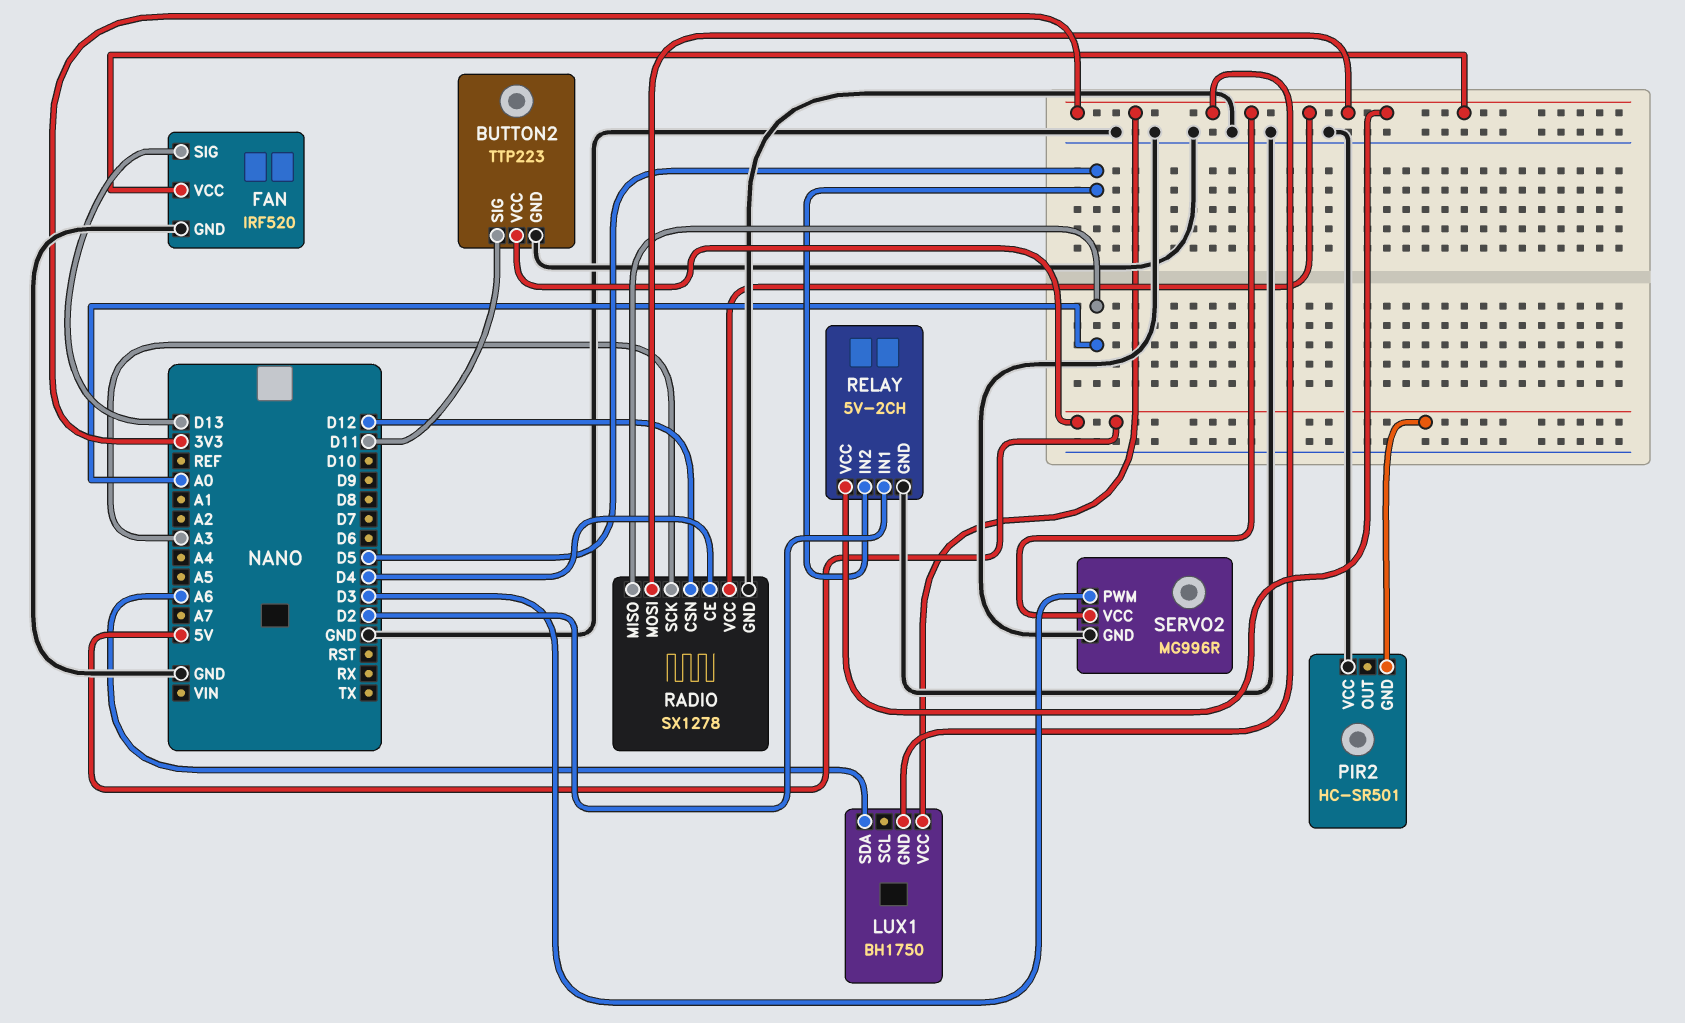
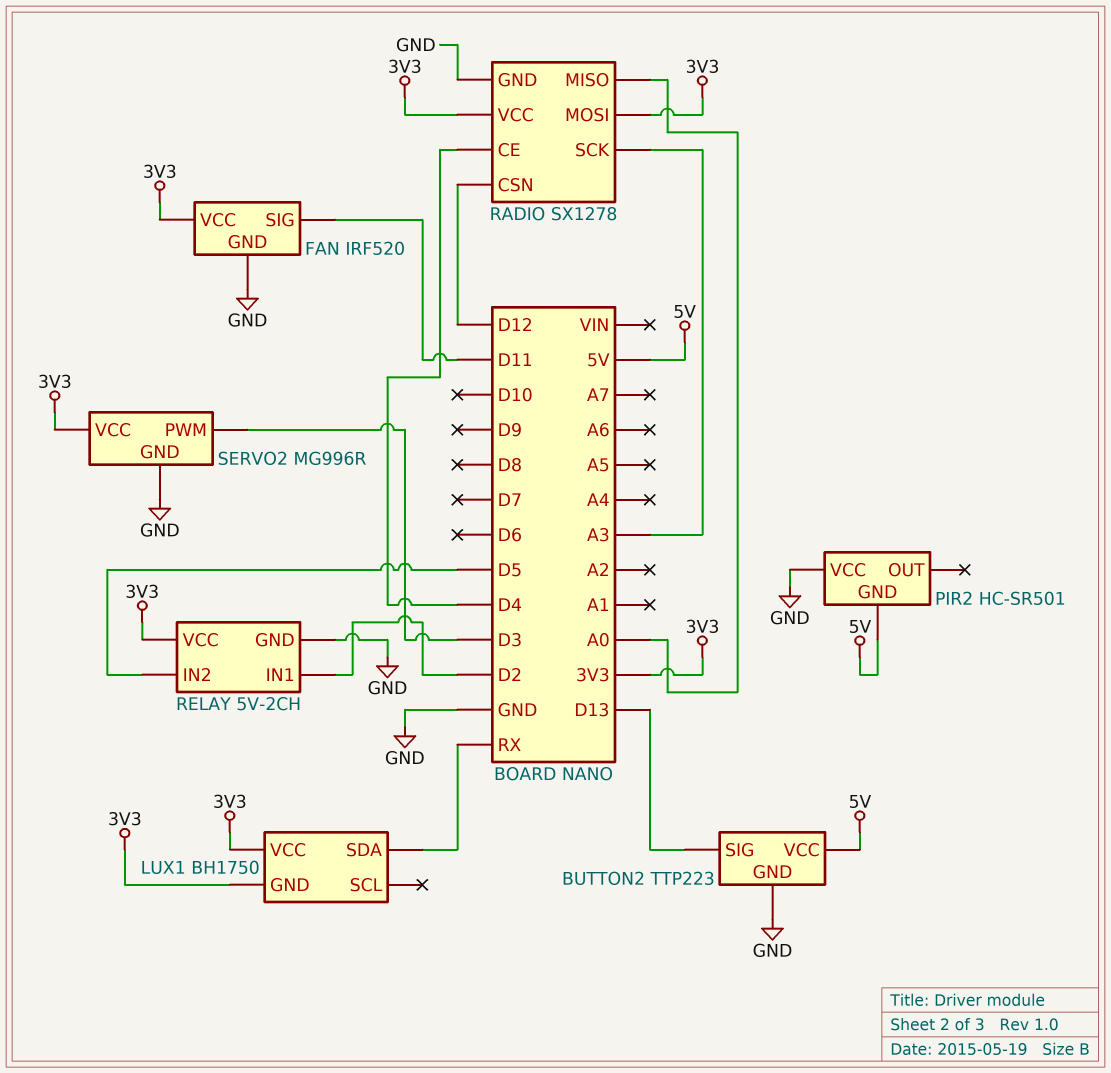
BUTTON2 pin SIG: D11 -> D13
FAN pin SIG: D13 -> D11
LUX1 pin SDA: A6 -> RX

